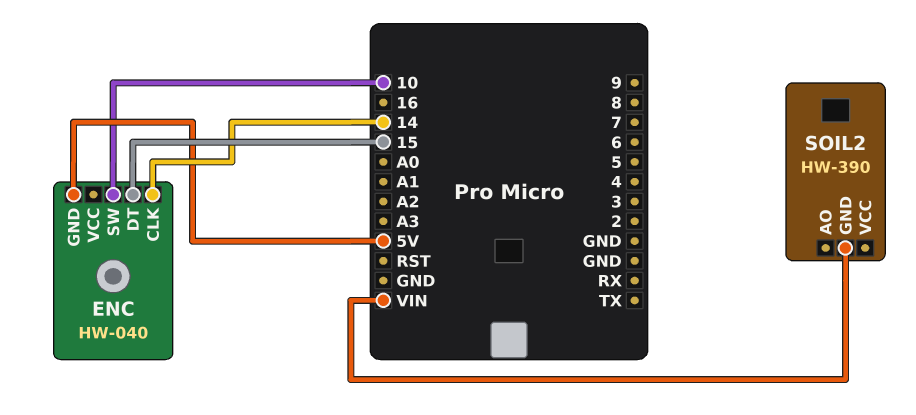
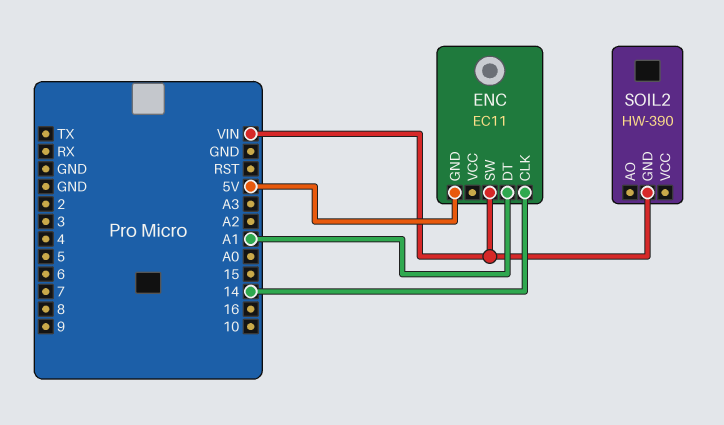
ENC: HW-040 -> EC11
ENC pin DT: 15 -> A1
ENC pin SW: 10 -> VIN

